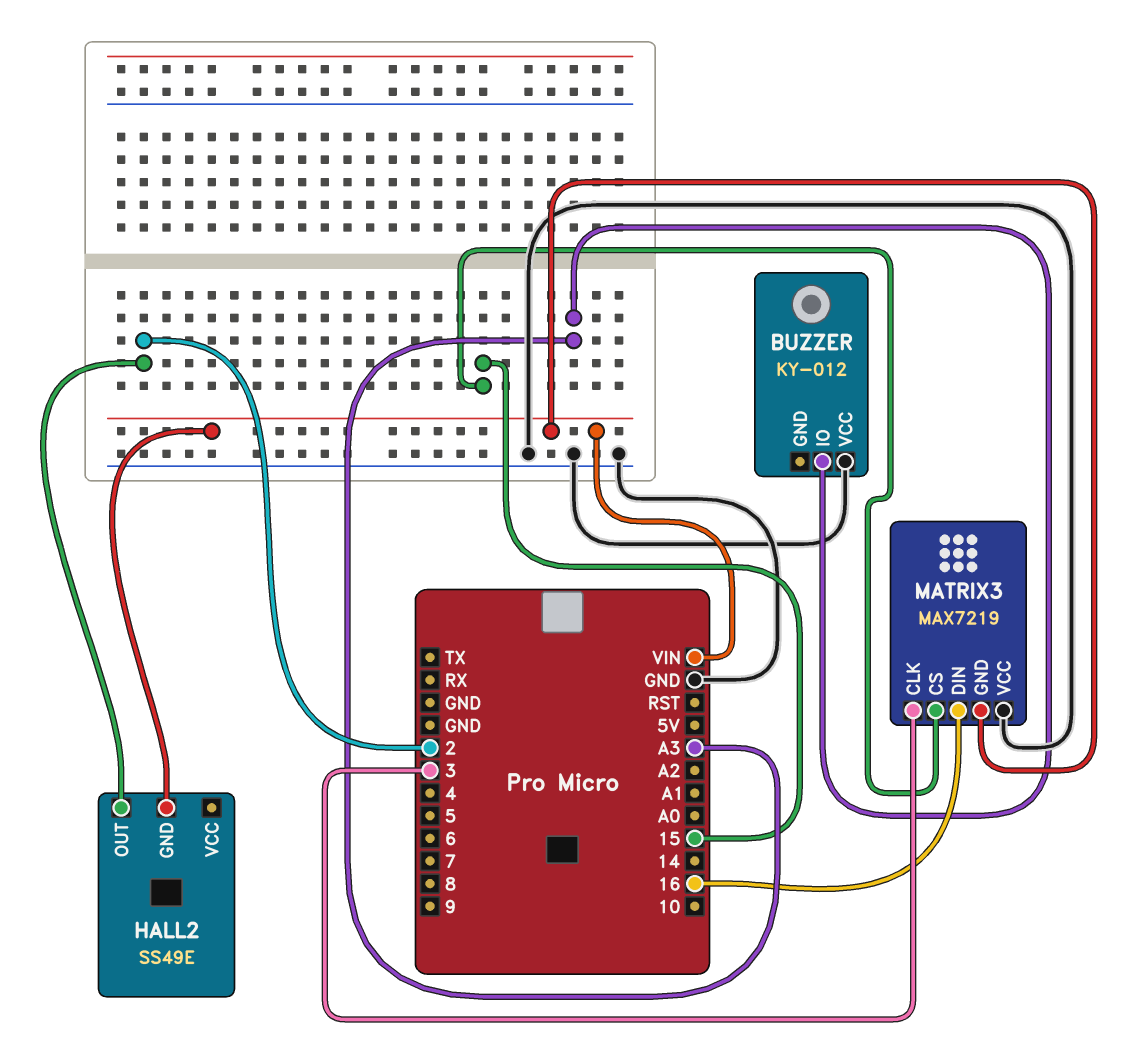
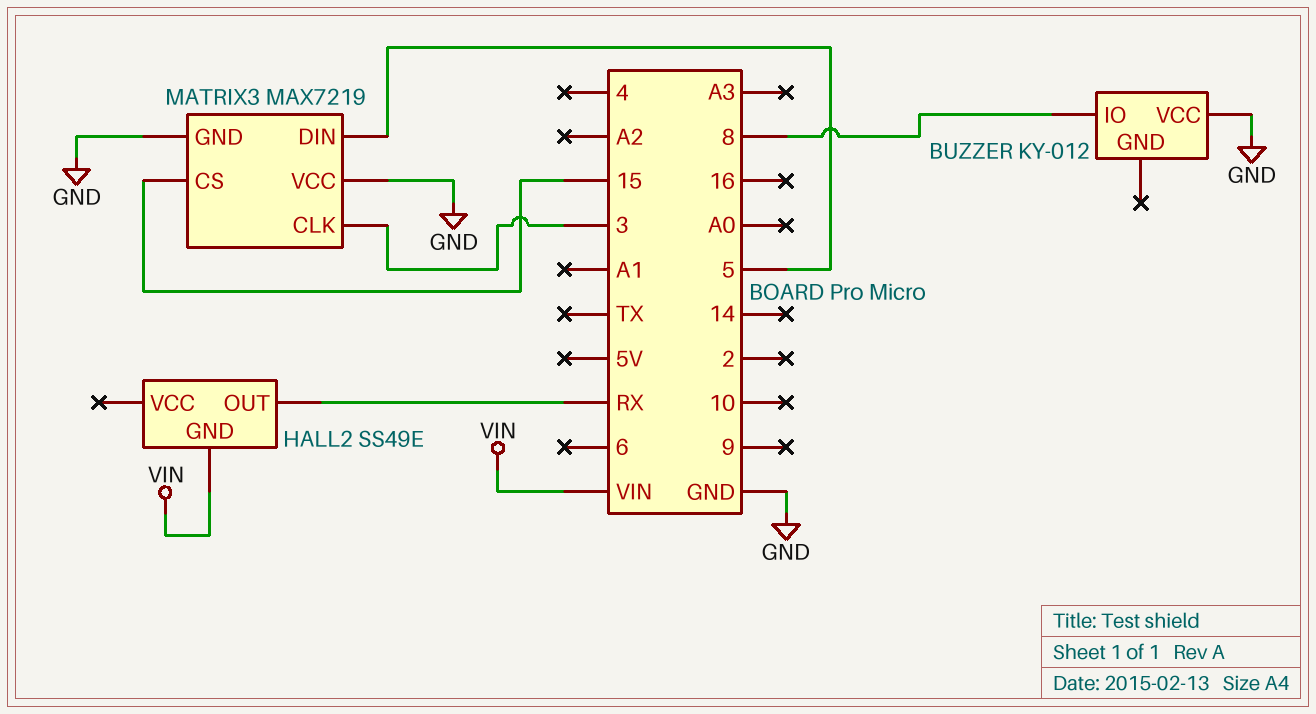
BUZZER pin IO: A3 -> 8
HALL2 pin OUT: 2 -> RX
MATRIX3 pin DIN: 16 -> 5
MATRIX3 pin GND: VIN -> GND

